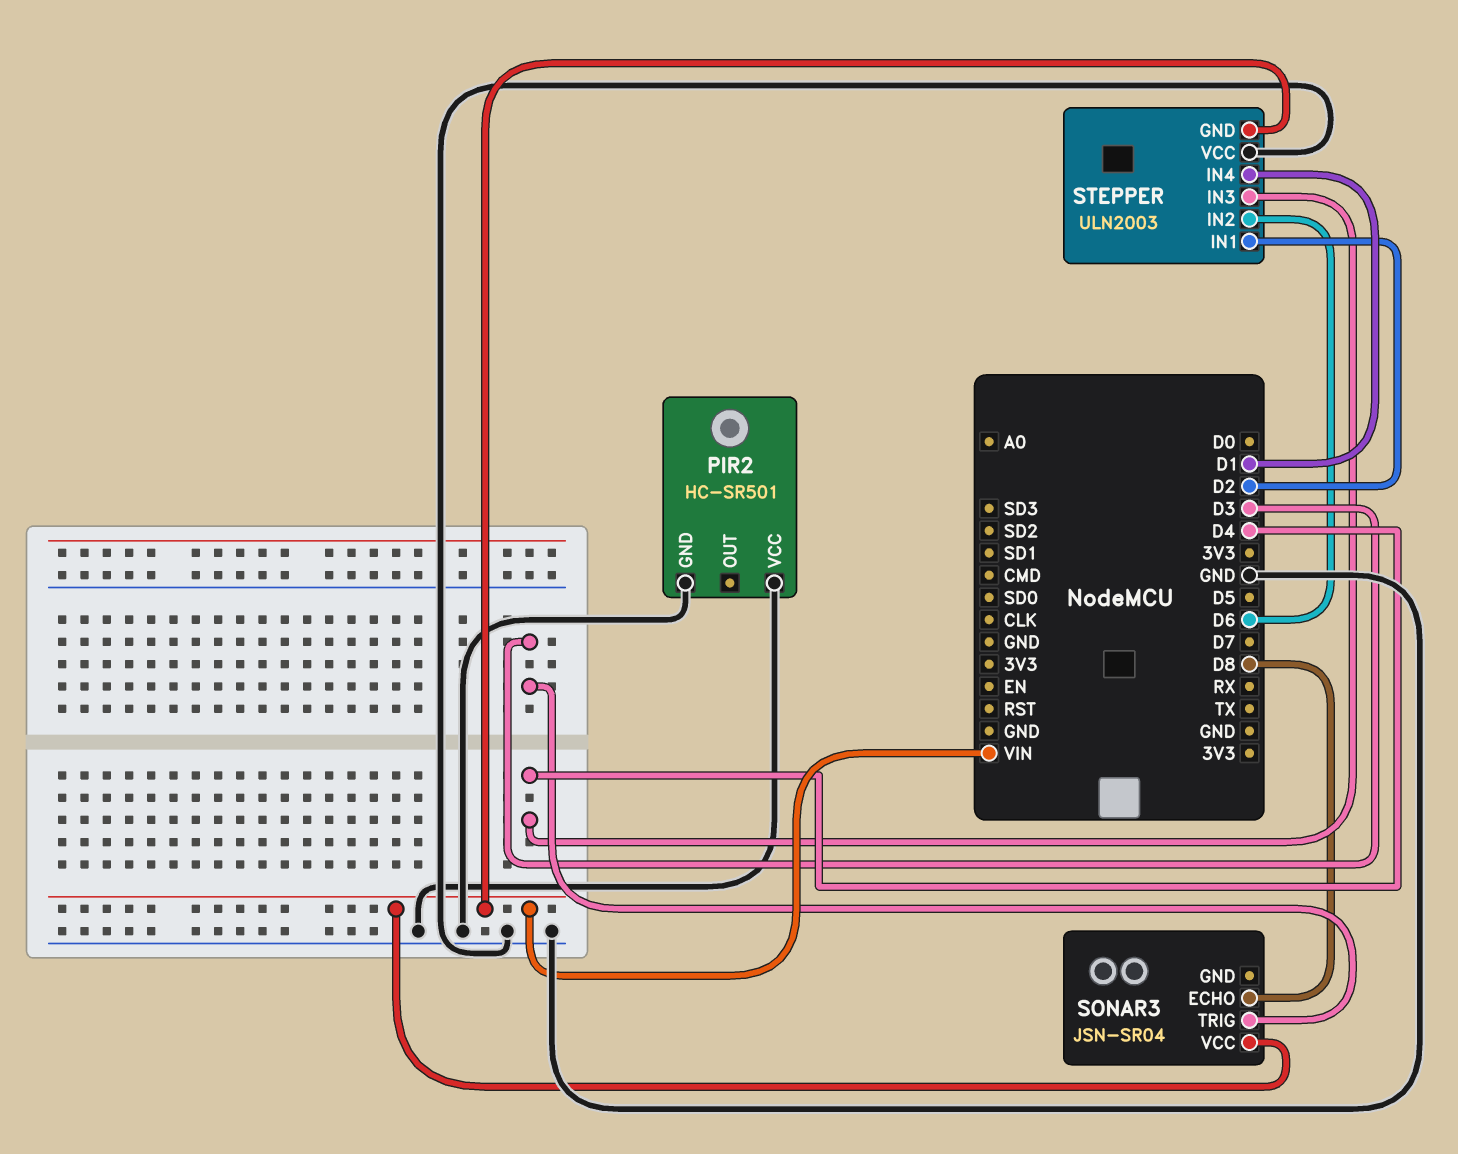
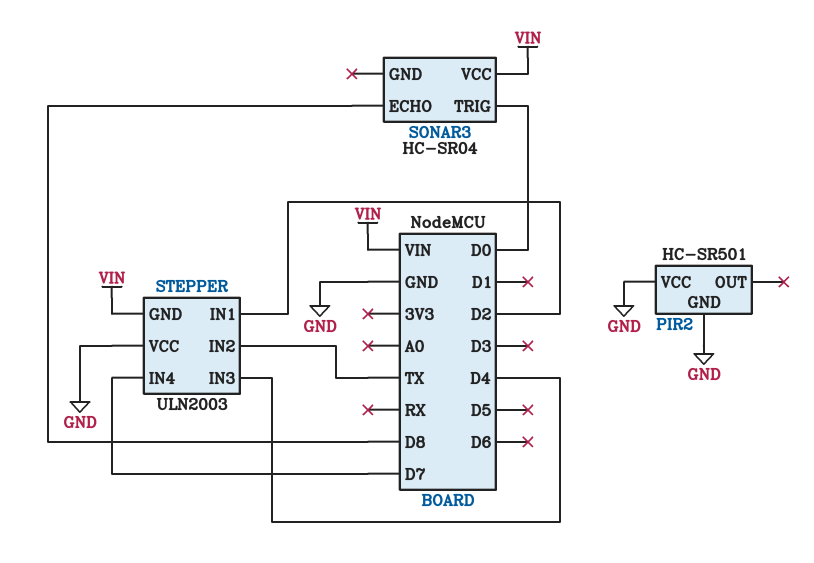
SONAR3: JSN-SR04 -> HC-SR04
SONAR3 pin TRIG: D3 -> D0
STEPPER pin IN2: D6 -> TX
STEPPER pin IN4: D1 -> D7

